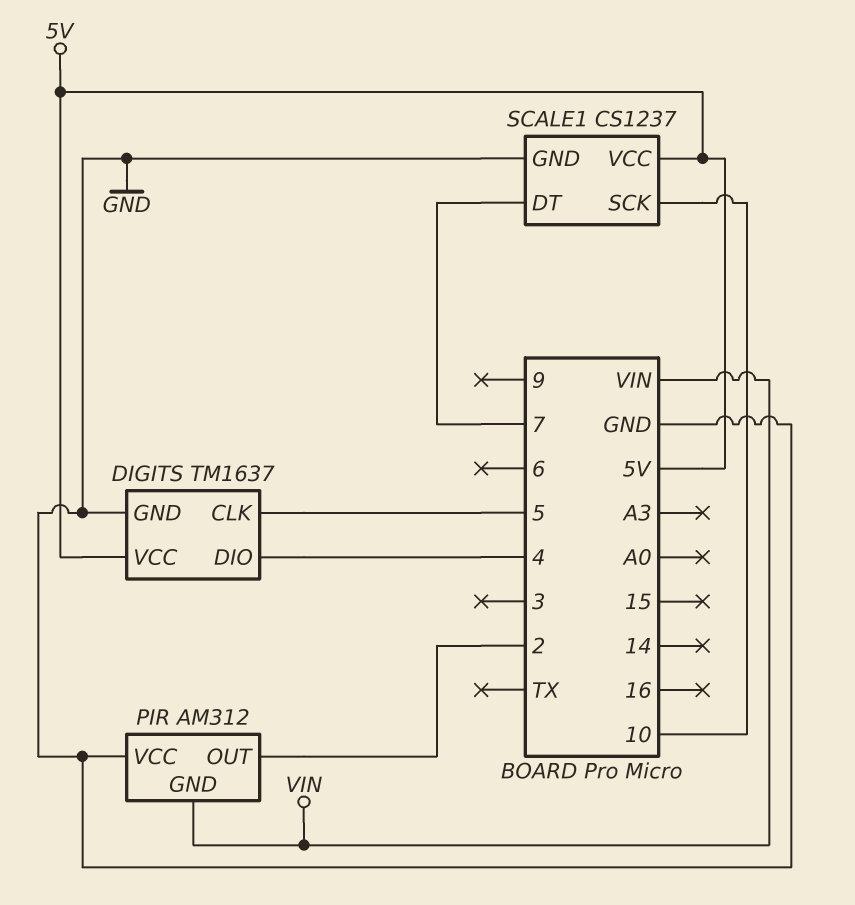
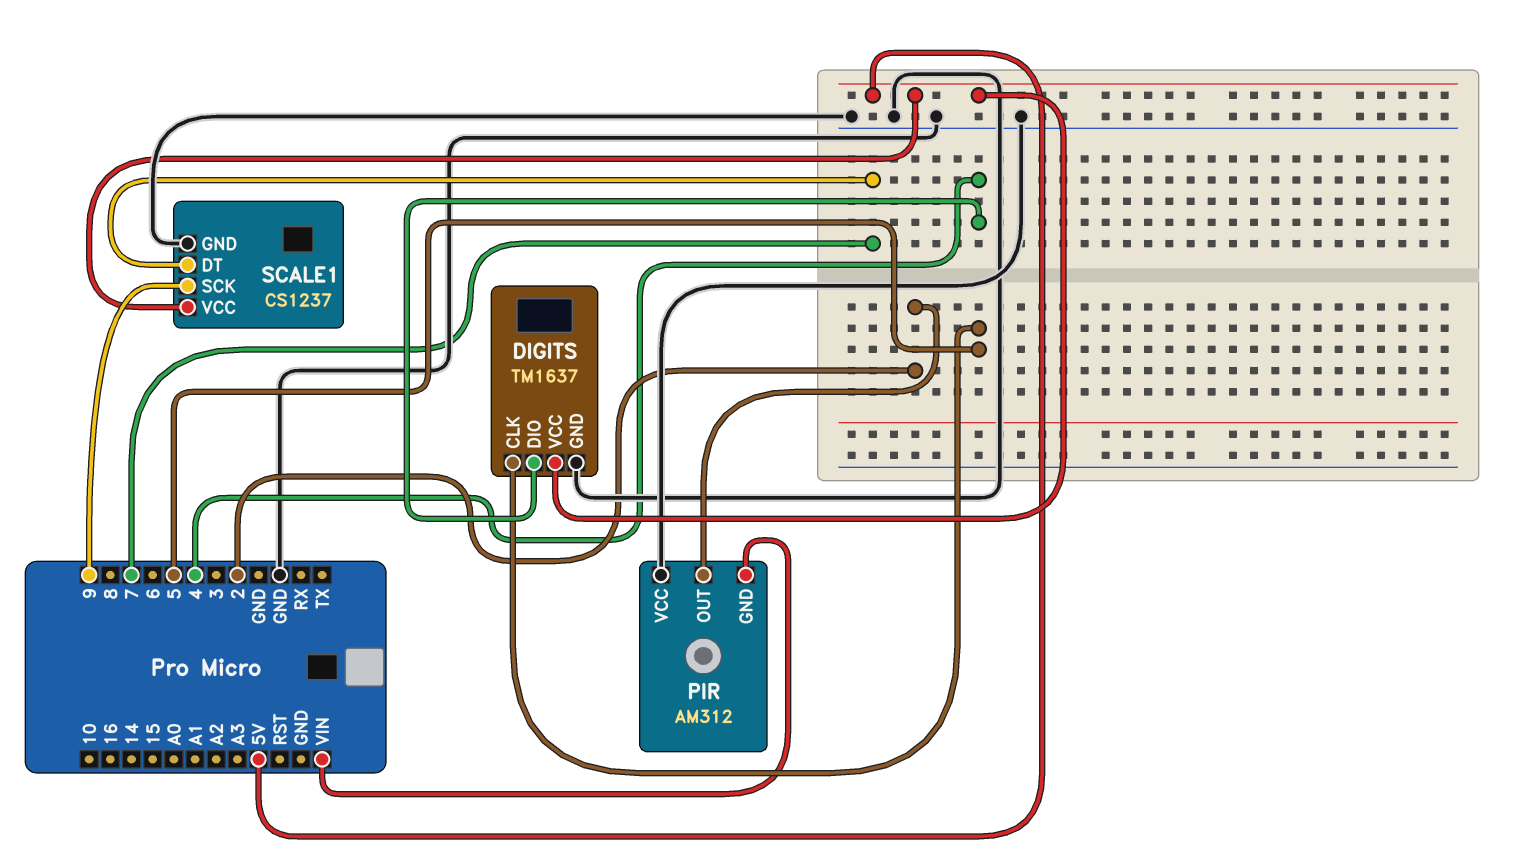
SCALE1 pin SCK: 10 -> 9

